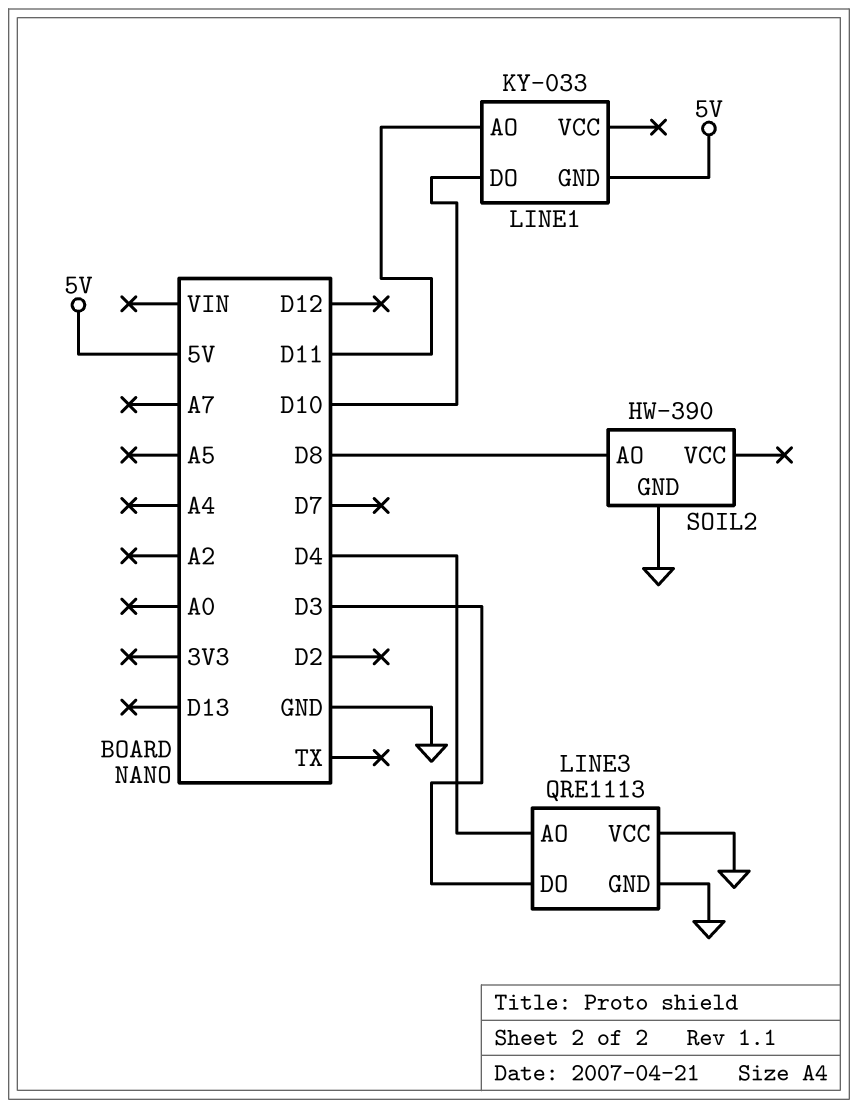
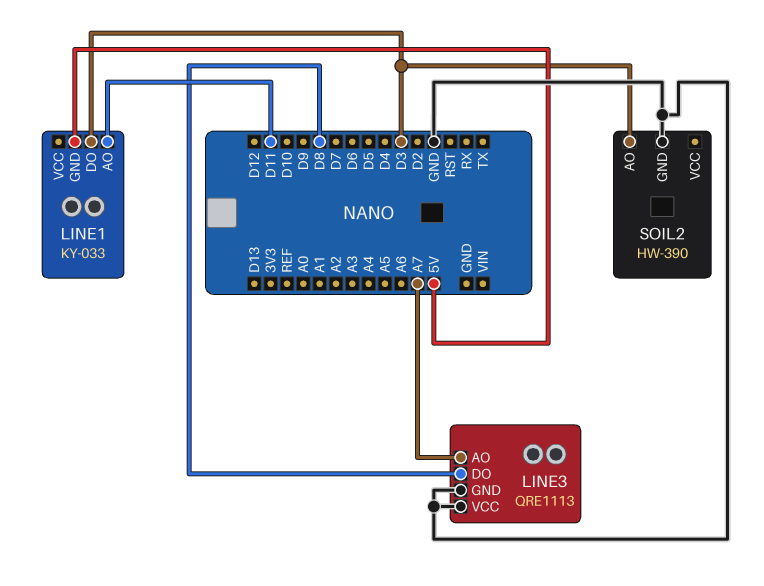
LINE1 pin DO: D10 -> D3
LINE3 pin AO: D4 -> A7
LINE3 pin DO: D3 -> D8
SOIL2 pin AO: D8 -> D3

